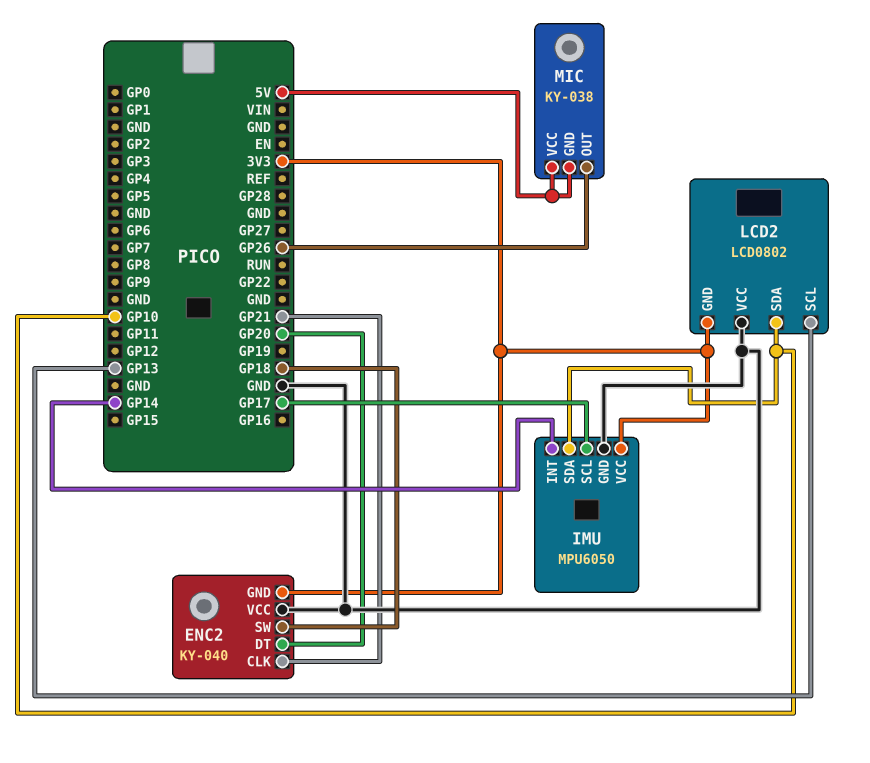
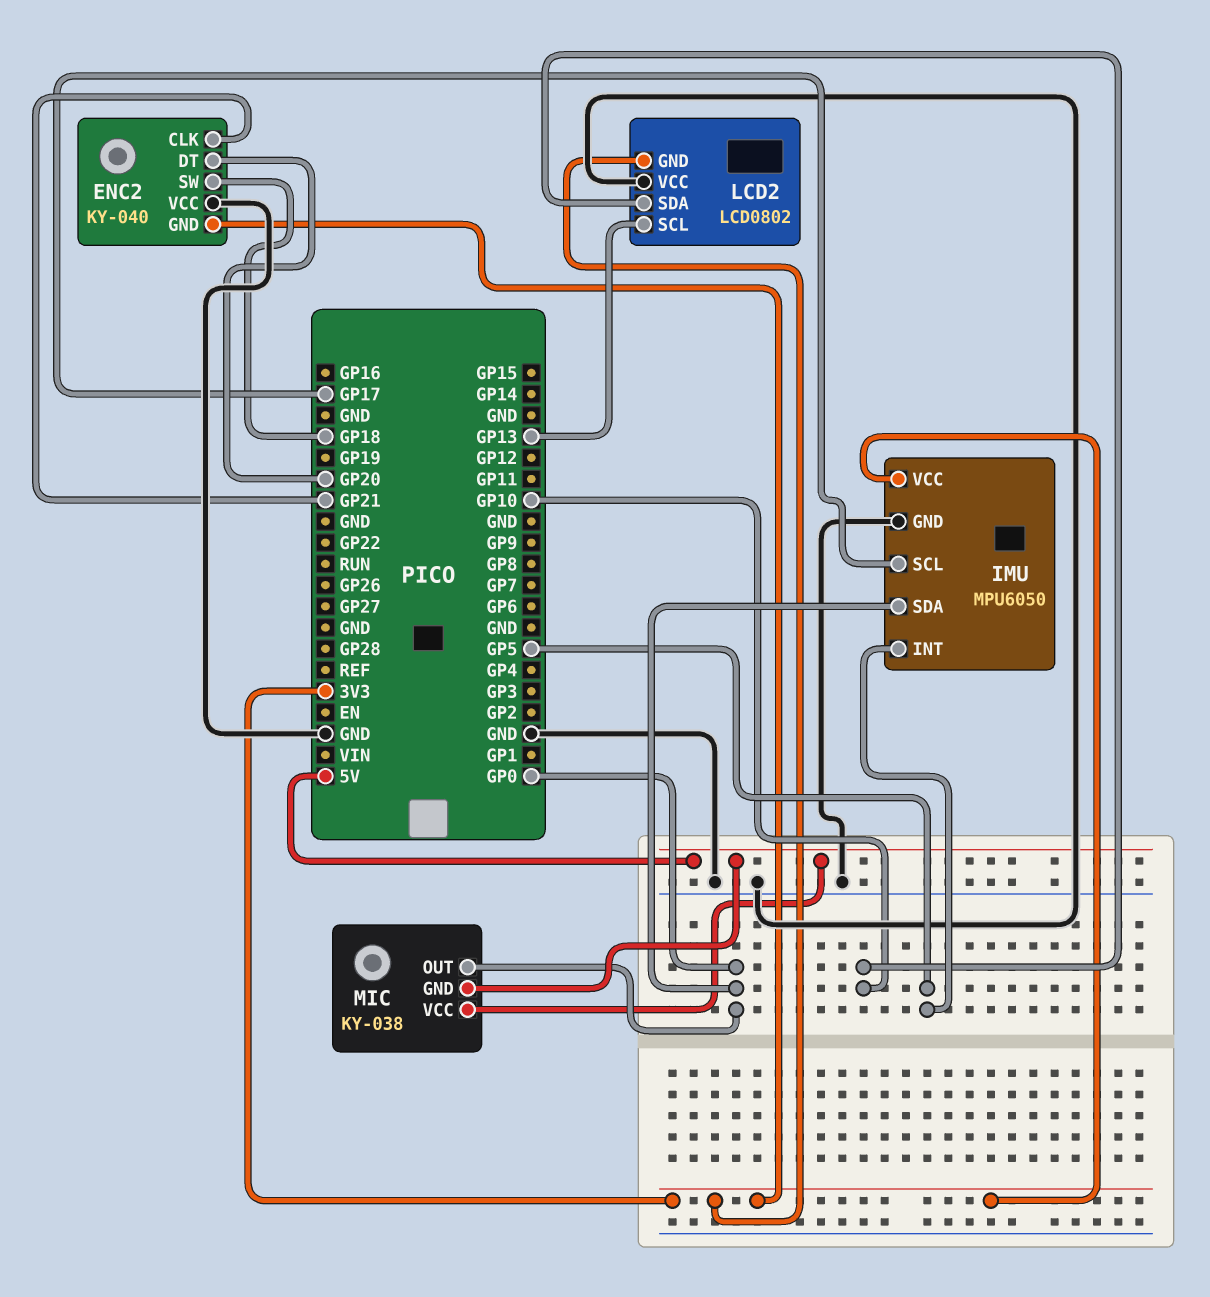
IMU pin INT: GP14 -> GP5
IMU pin SDA: GP10 -> GP0
MIC pin OUT: GP26 -> GP0

